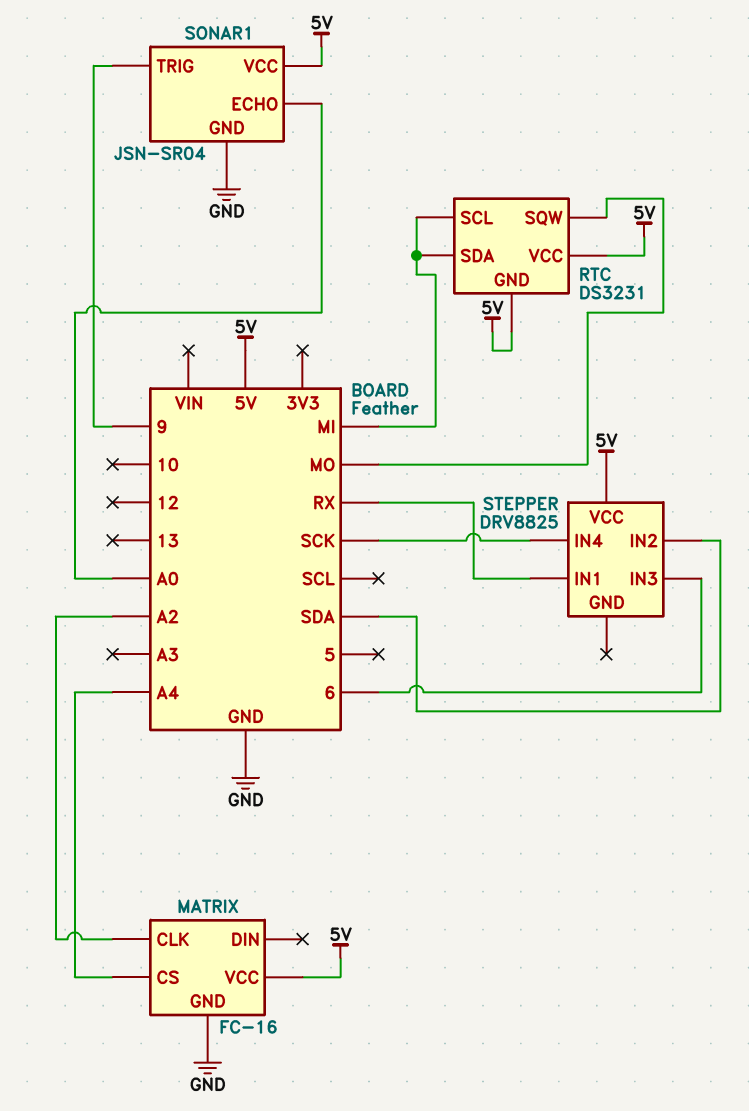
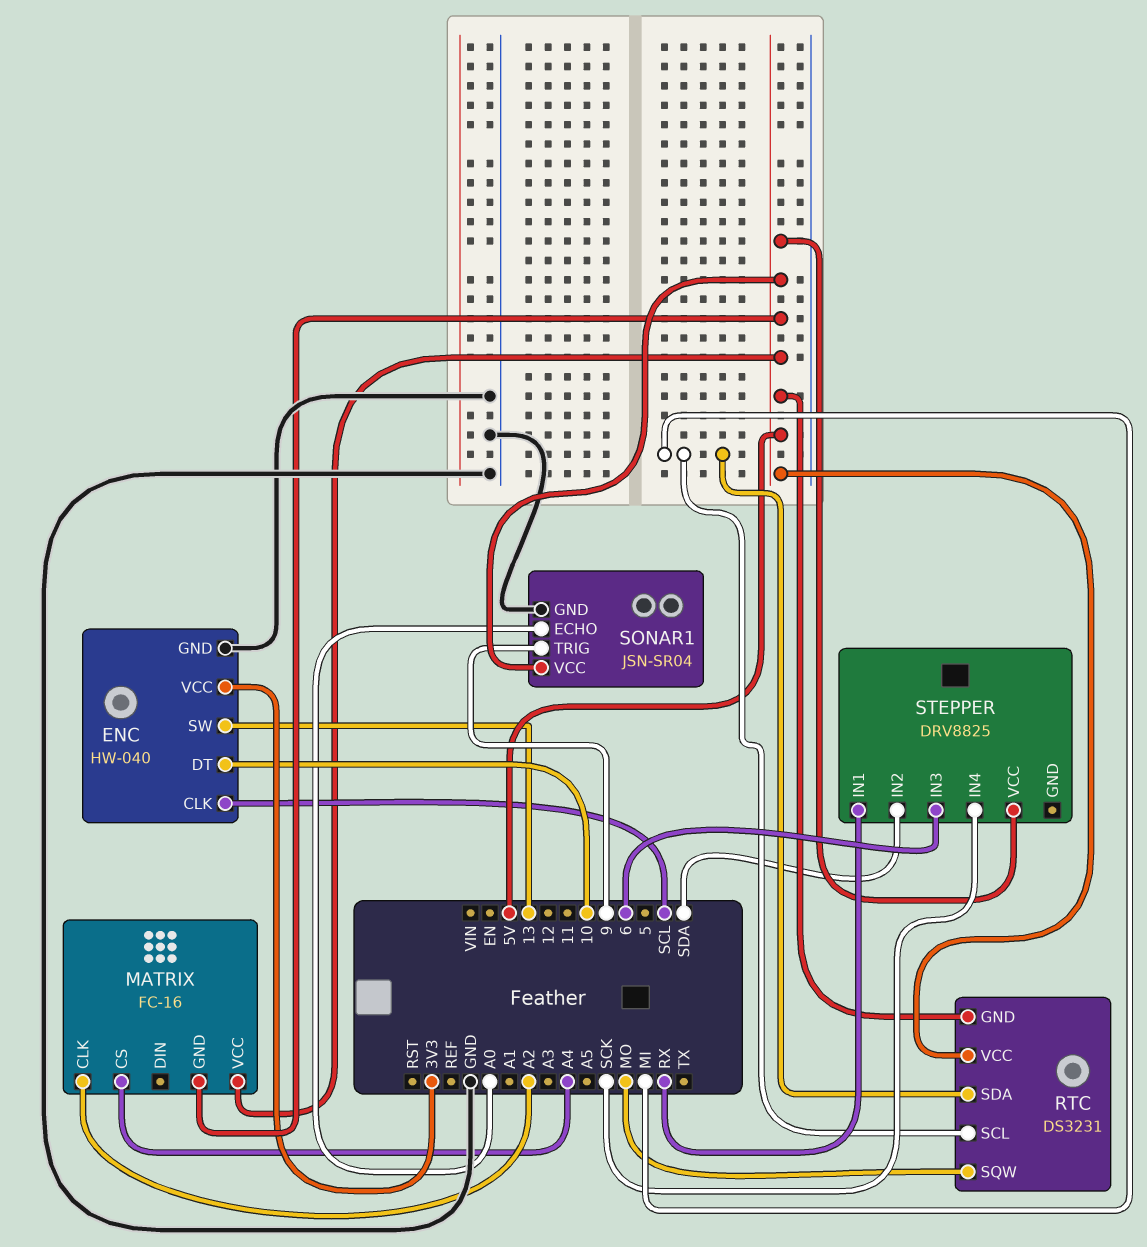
ENC: none -> HW-040
ENC pin CLK: none -> SCL
ENC pin DT: none -> 10
ENC pin GND: none -> GND
ENC pin SW: none -> 13
ENC pin VCC: none -> 3V3
MATRIX pin GND: GND -> 5V

